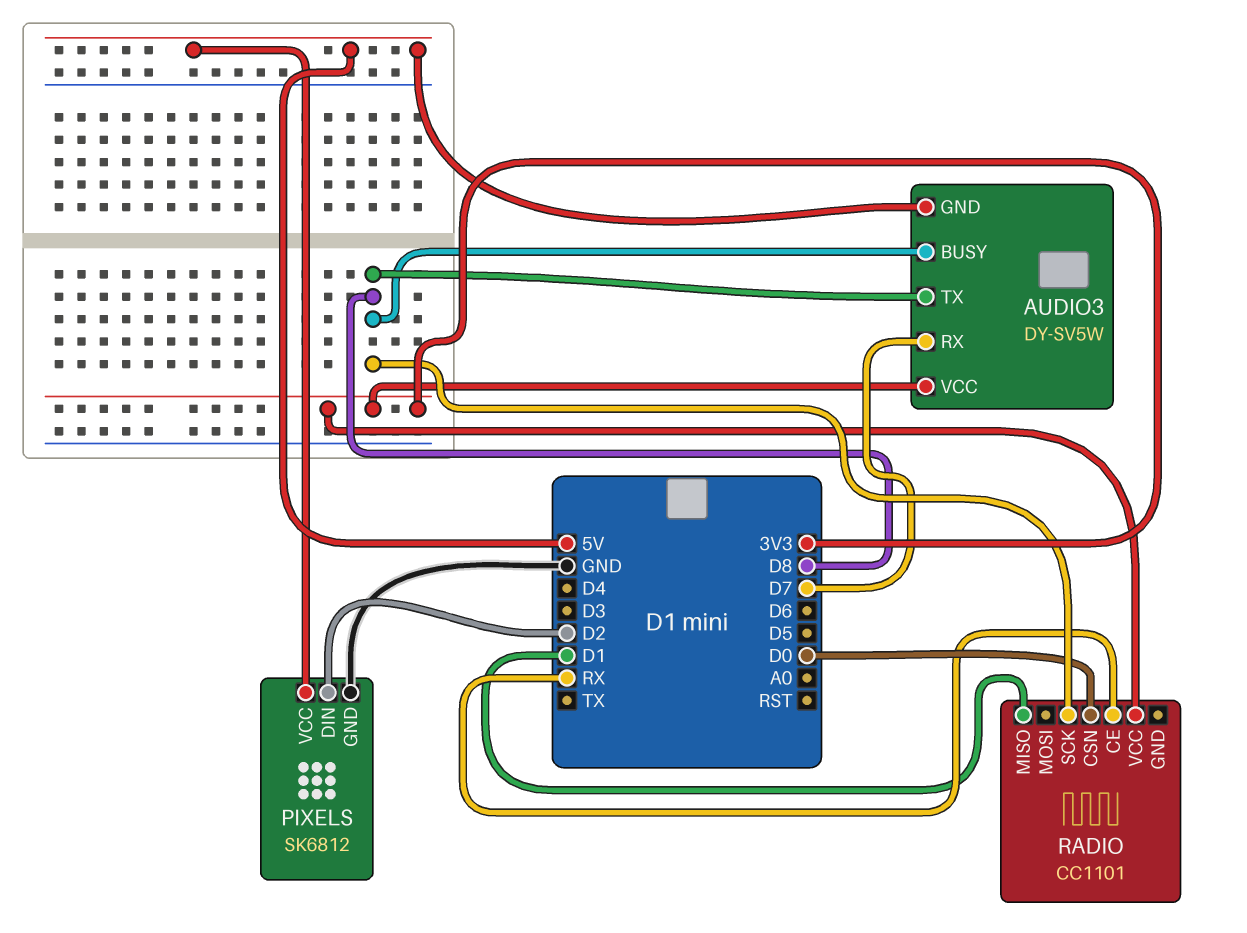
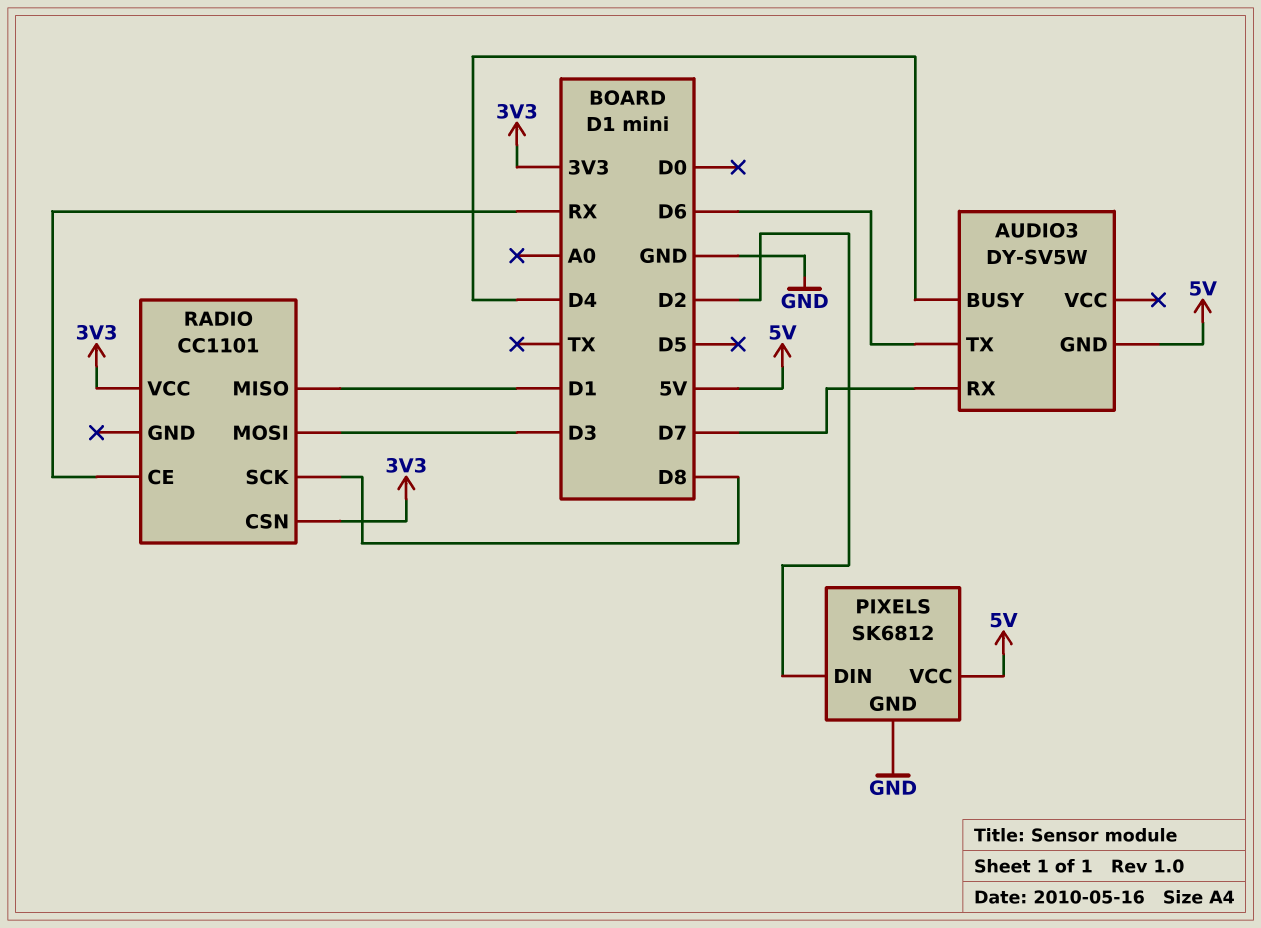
AUDIO3 pin BUSY: D8 -> D4
AUDIO3 pin TX: D8 -> D6
AUDIO3 pin VCC: 3V3 -> none
RADIO pin CSN: D0 -> 3V3
RADIO pin MOSI: none -> D3

